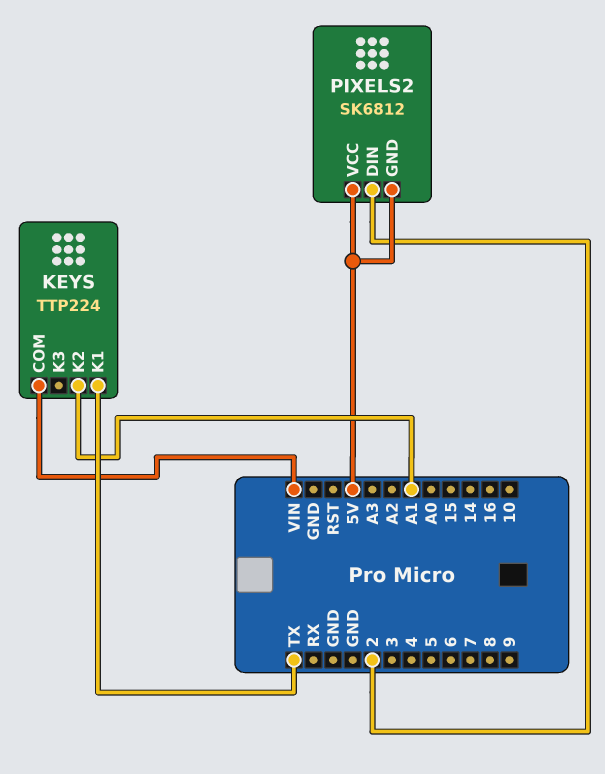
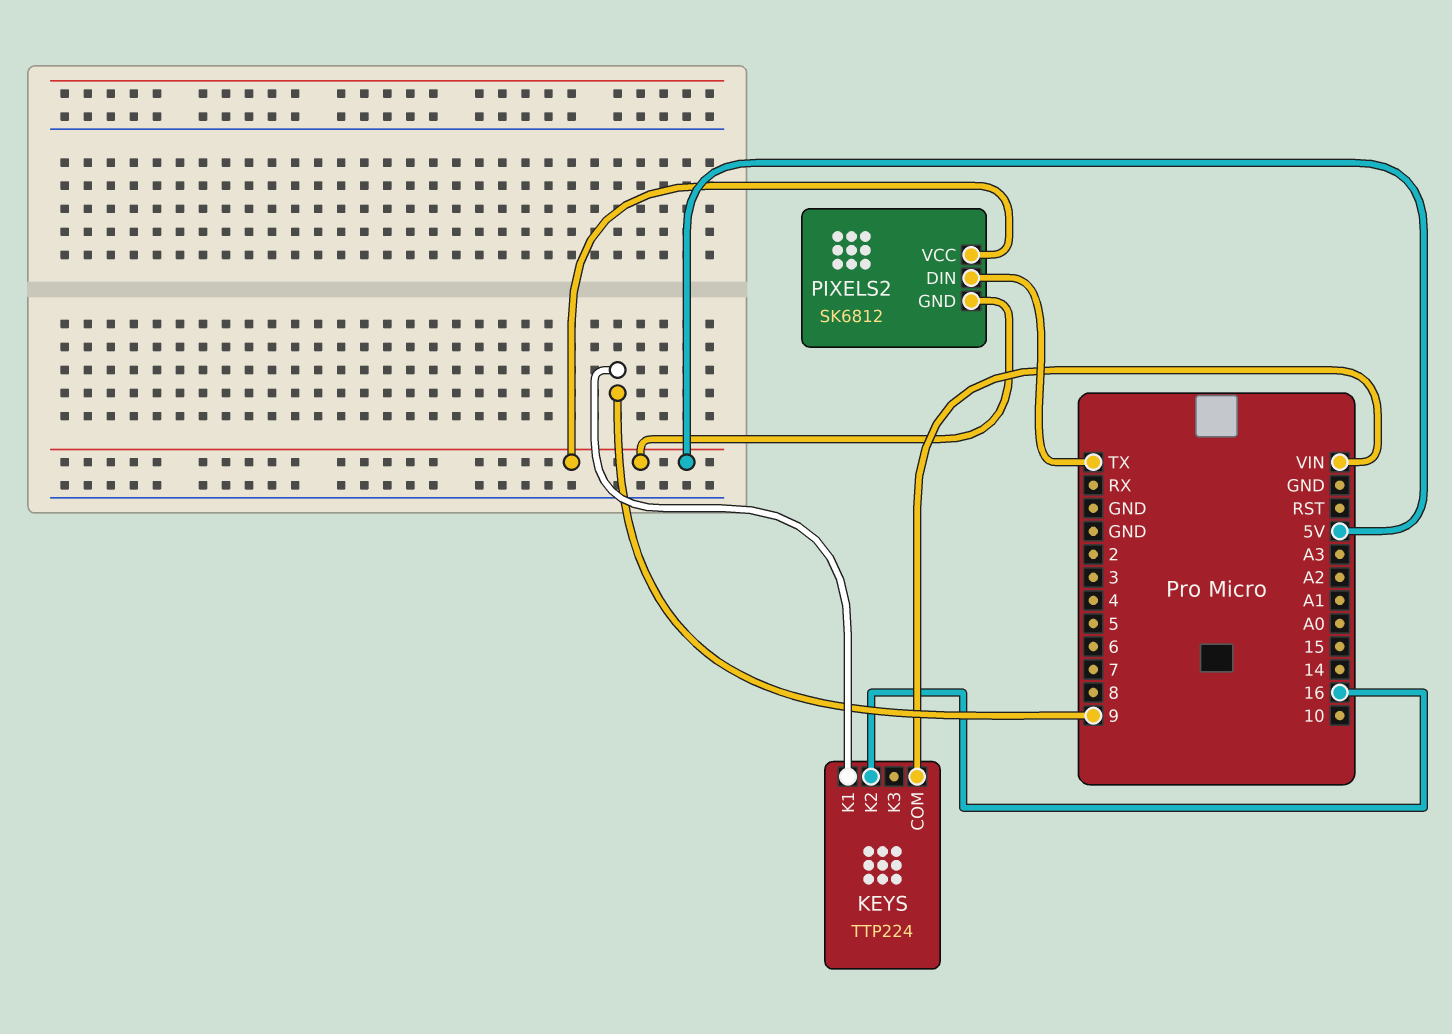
KEYS pin K1: TX -> 9
KEYS pin K2: A1 -> 16
PIXELS2 pin DIN: 2 -> TX

